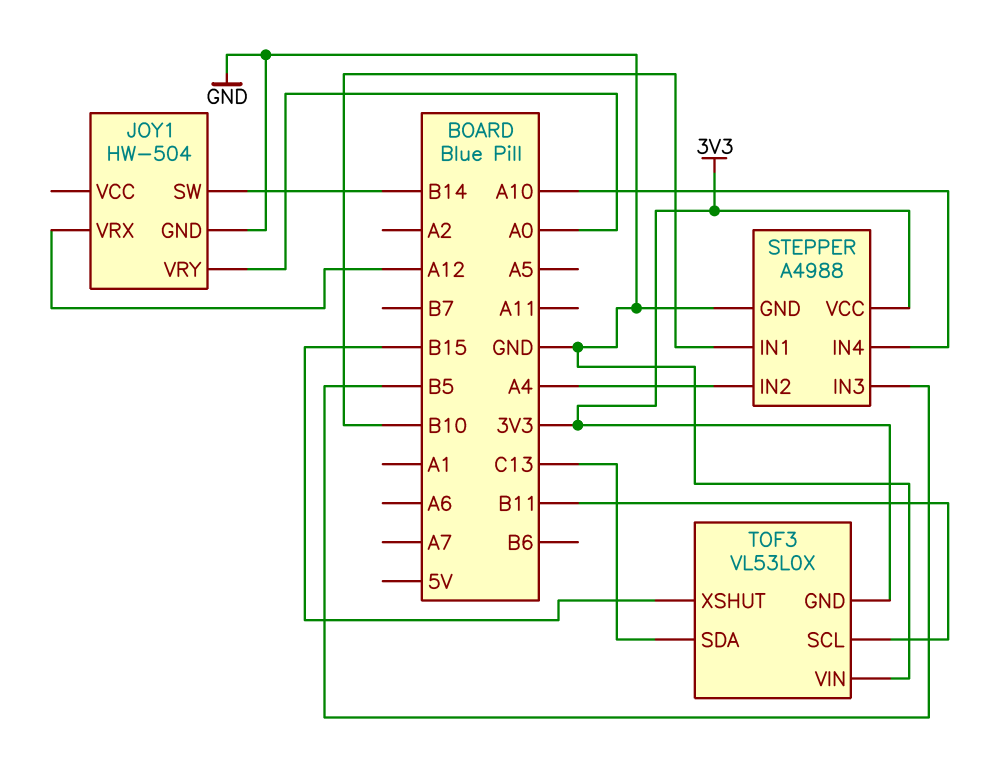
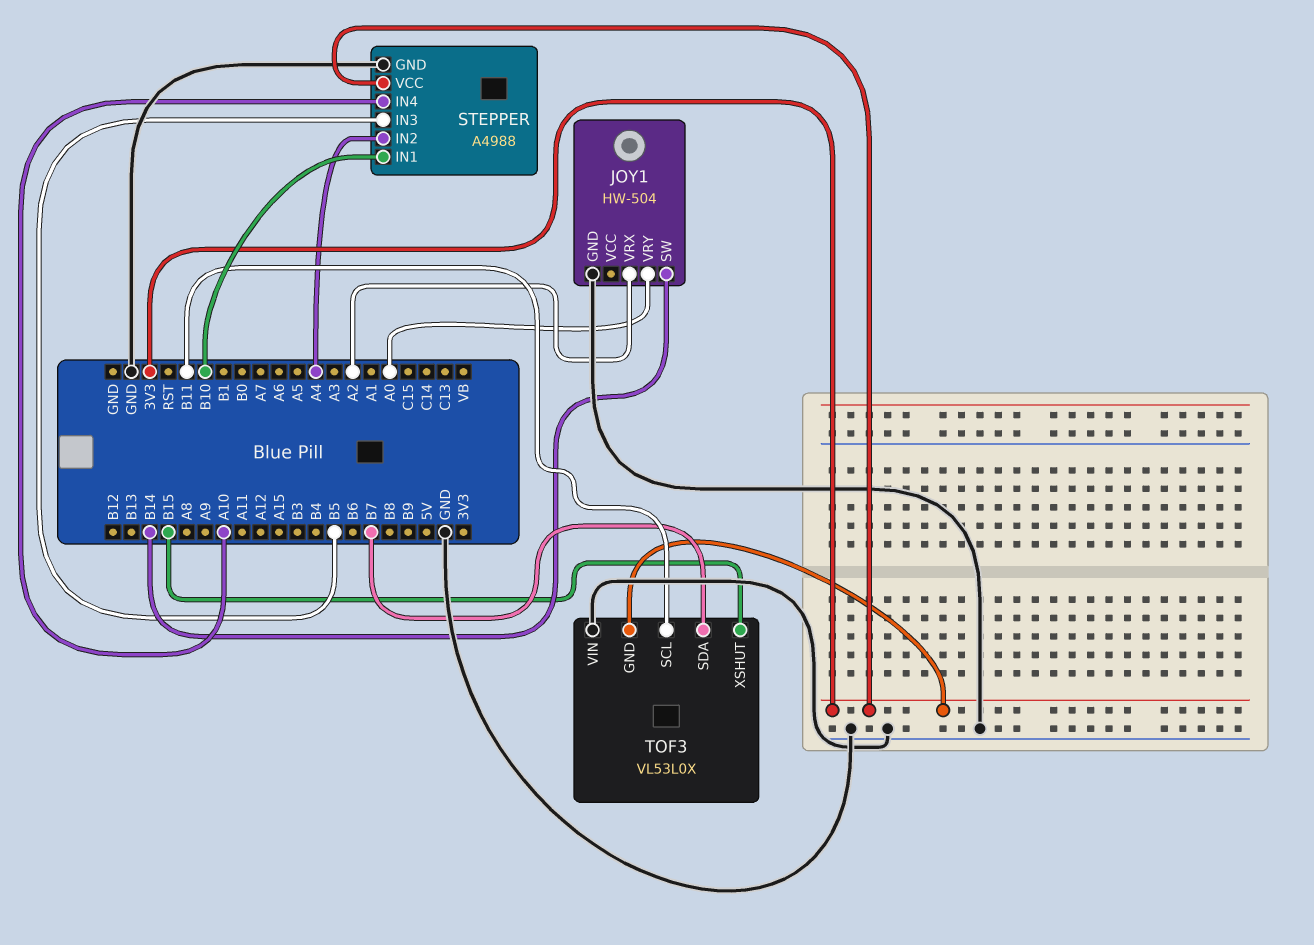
JOY1 pin VRX: A12 -> A2
TOF3 pin SDA: C13 -> B7

